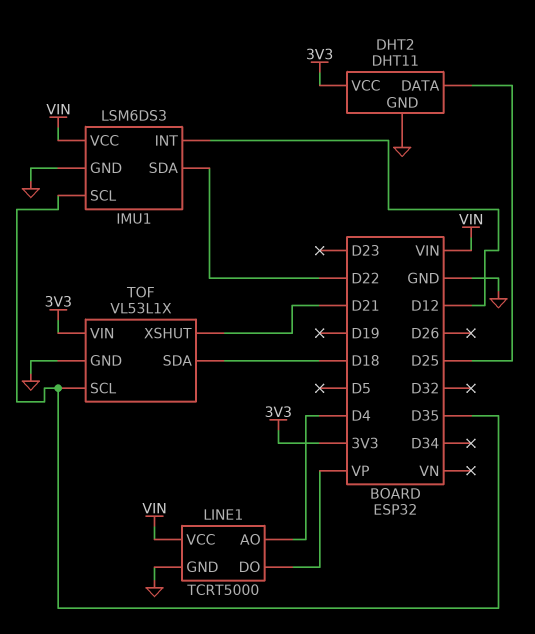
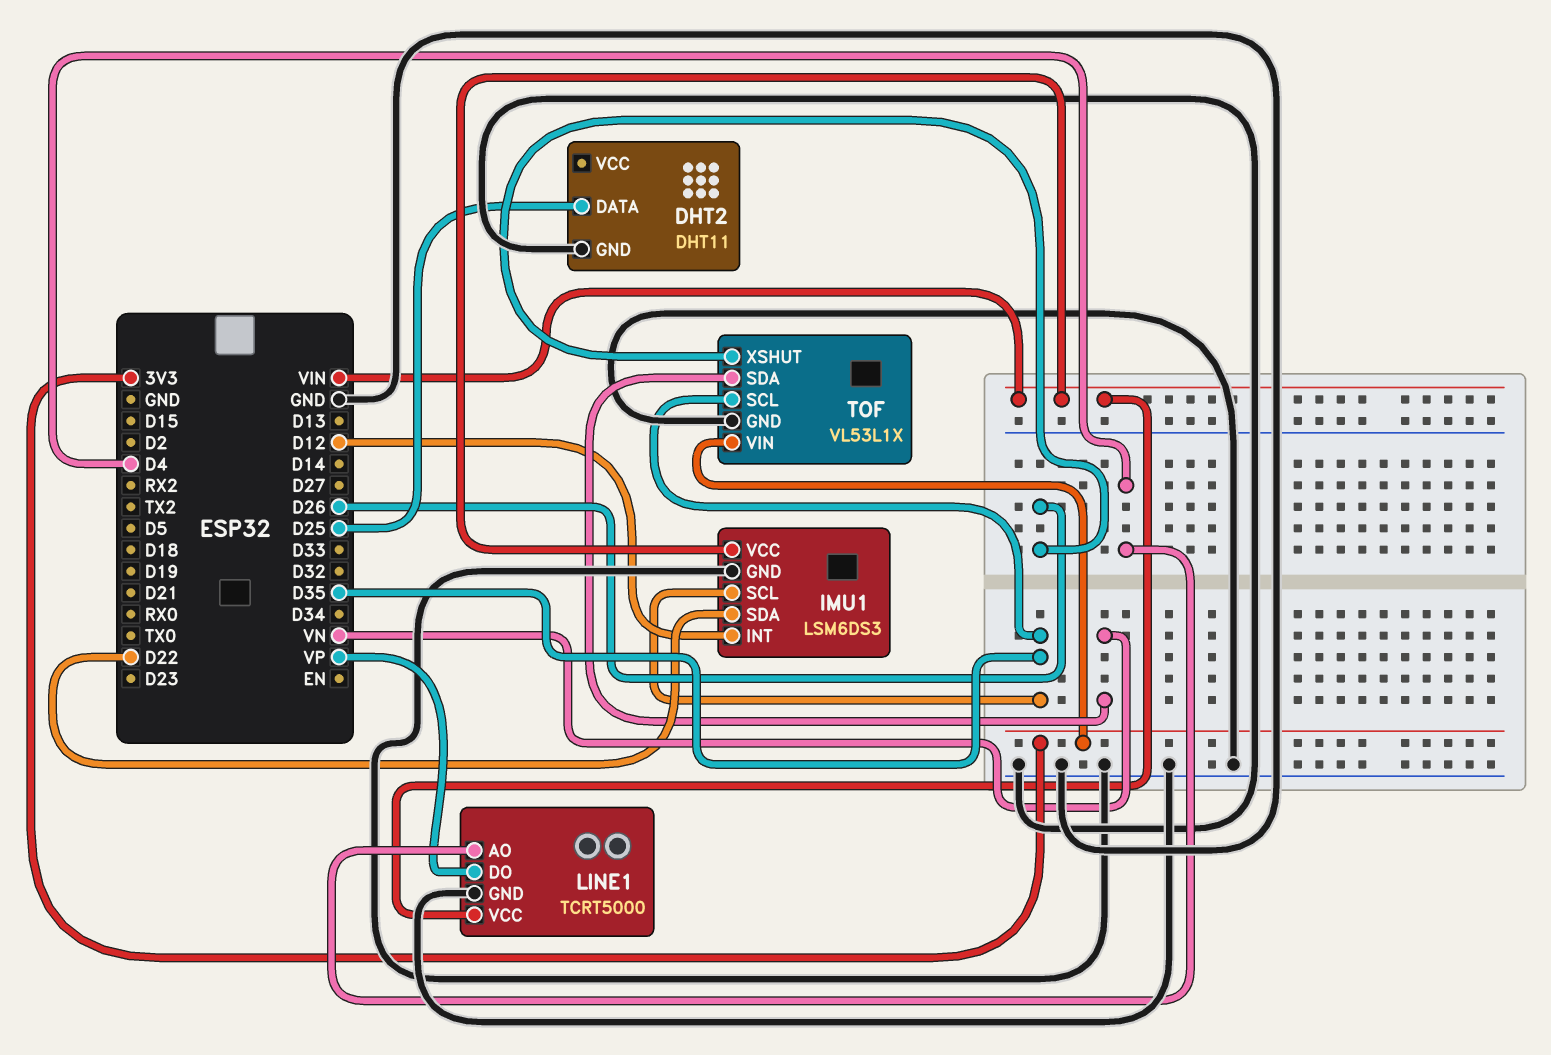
DHT2 pin VCC: 3V3 -> none
TOF pin SDA: D18 -> VN
TOF pin XSHUT: D21 -> D26

